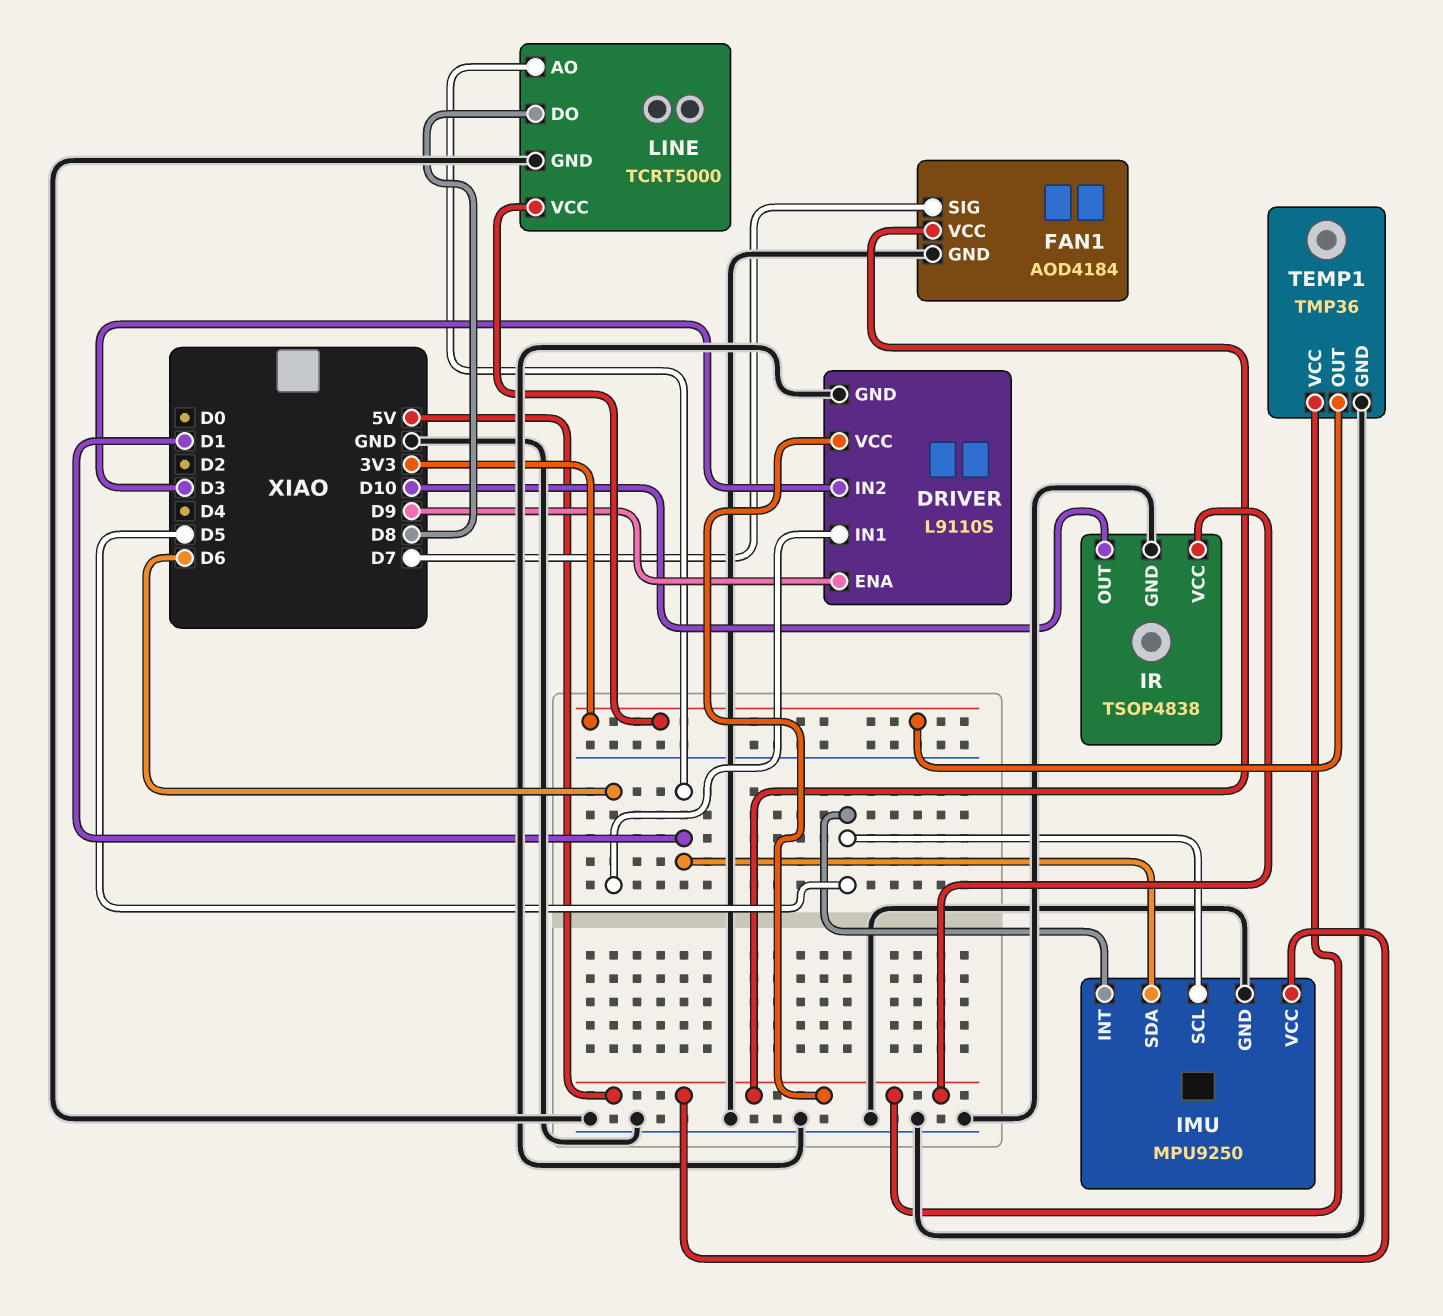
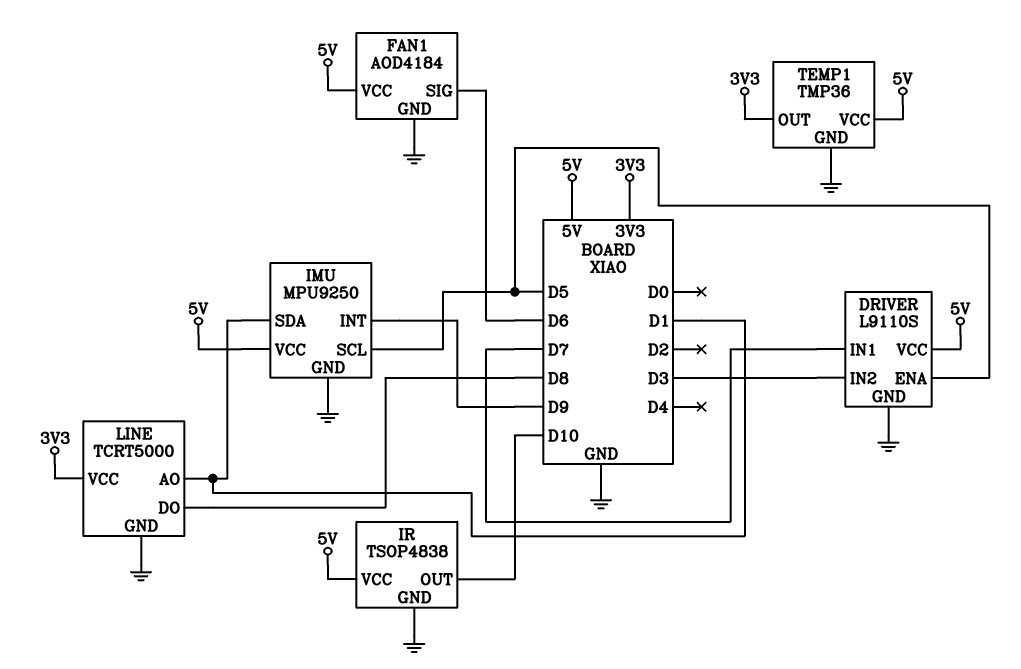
DRIVER pin ENA: D9 -> D5
DRIVER pin IN1: D6 -> D7
FAN1 pin SIG: D7 -> D6
IMU pin INT: D5 -> D9

